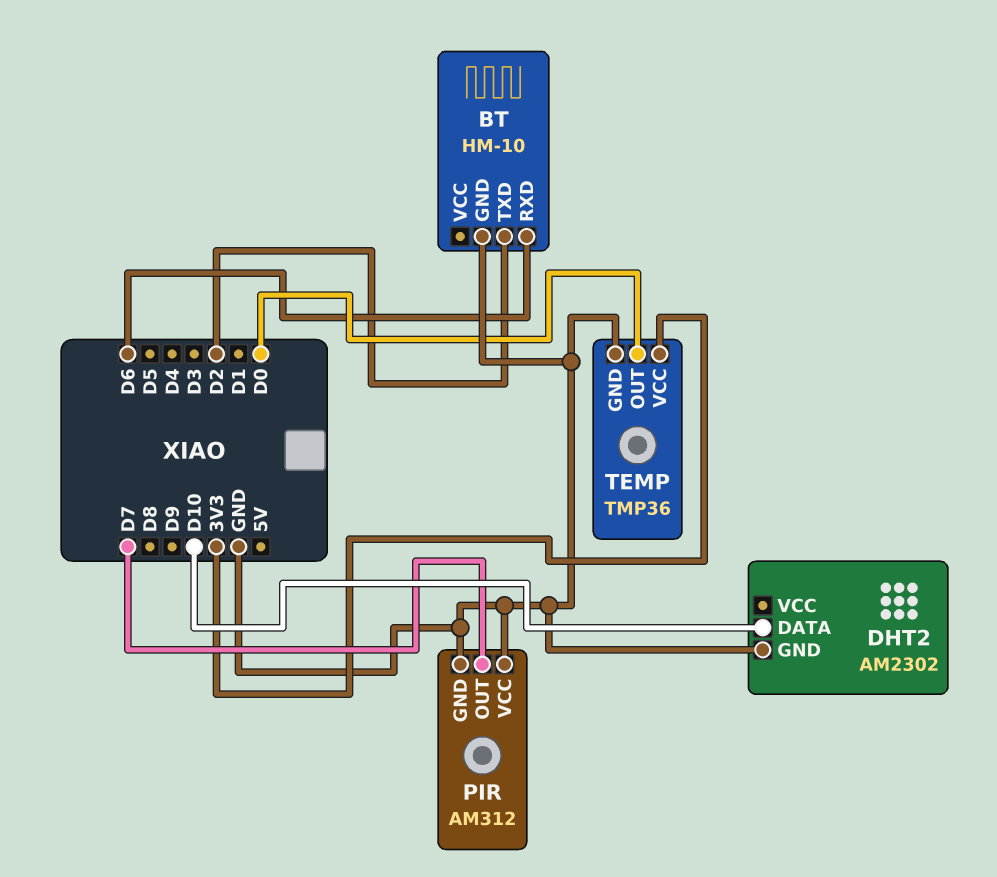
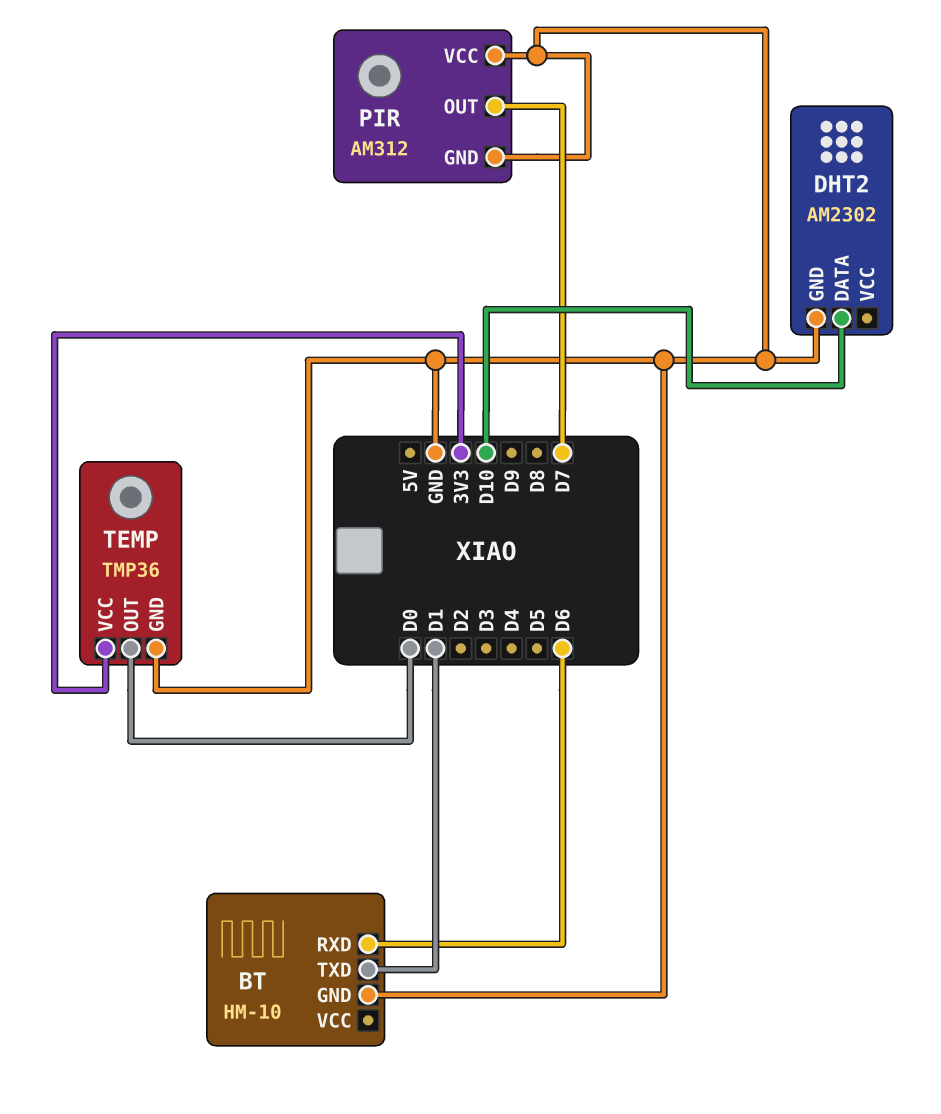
BT pin TXD: D2 -> D1

